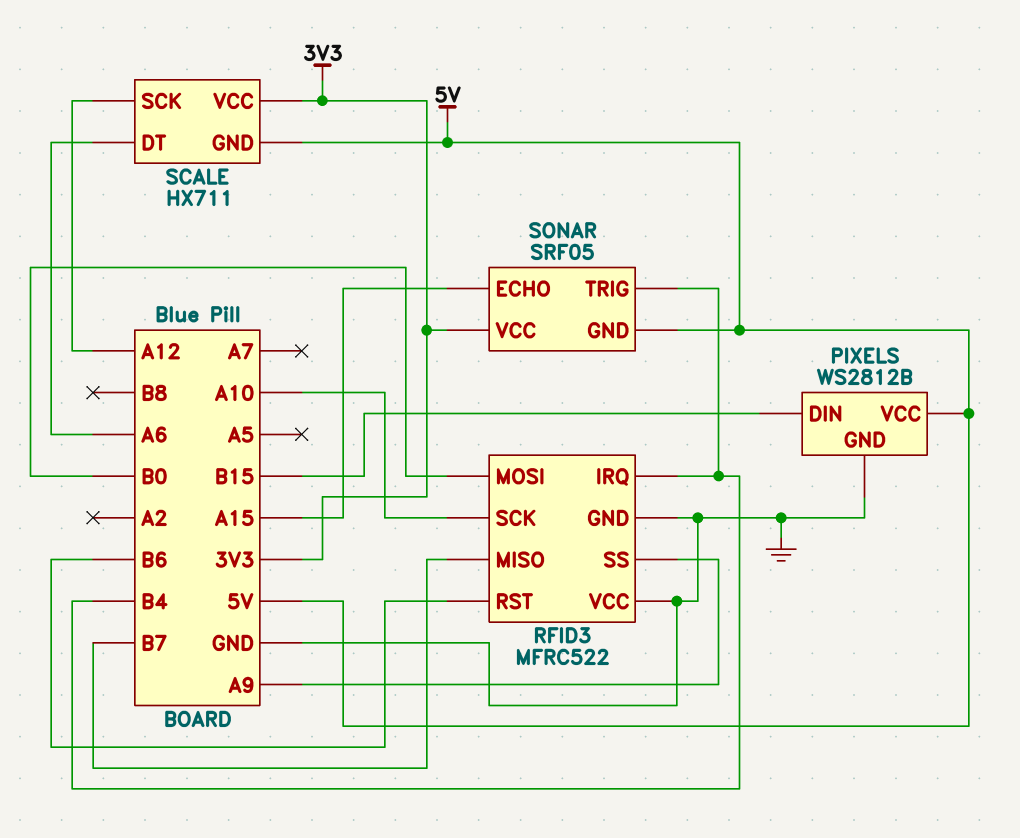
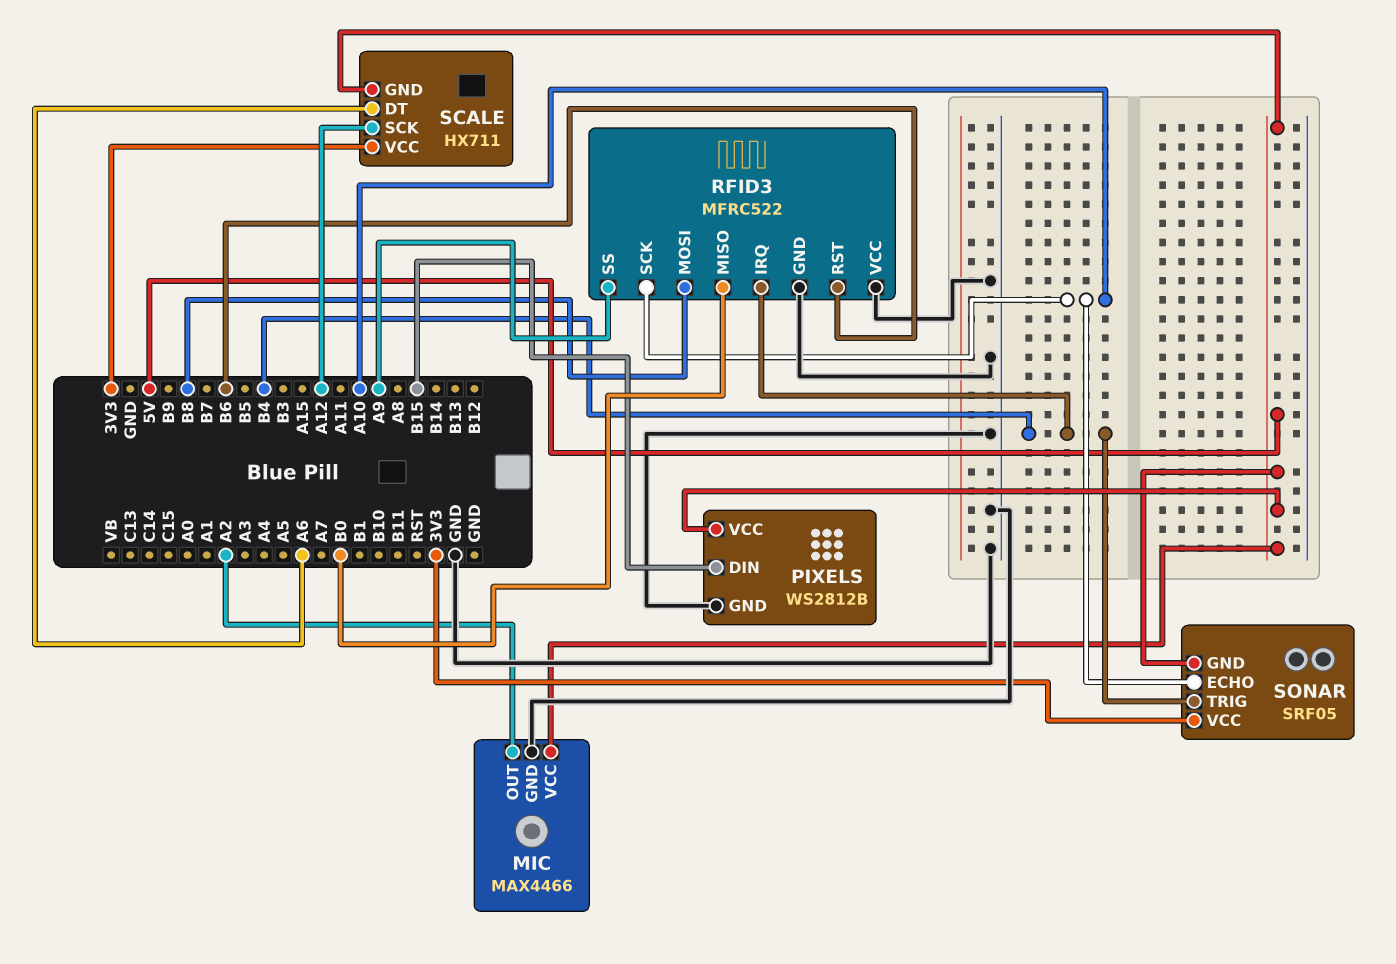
MIC: none -> MAX4466
MIC pin GND: none -> GND
MIC pin OUT: none -> A2
MIC pin VCC: none -> 5V
RFID3 pin MISO: B7 -> B0
RFID3 pin MOSI: B0 -> B8
SONAR pin ECHO: A15 -> A10

